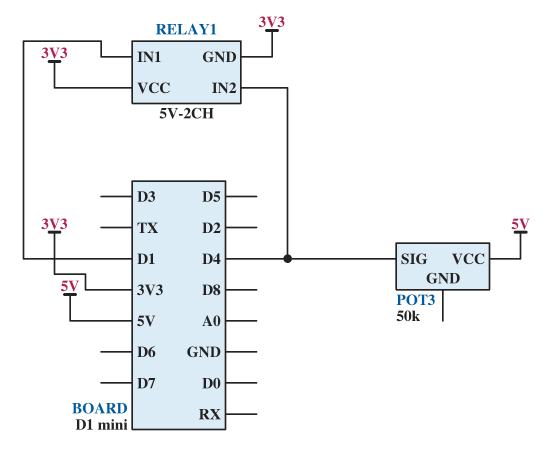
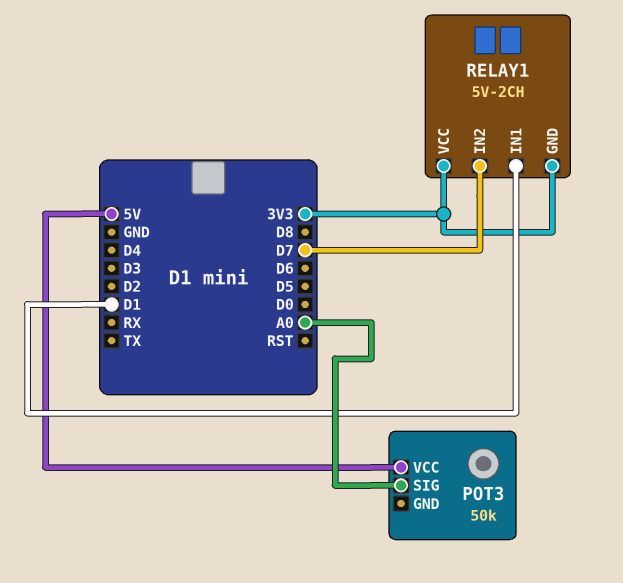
POT3 pin SIG: D4 -> A0
RELAY1 pin IN2: D4 -> D7

